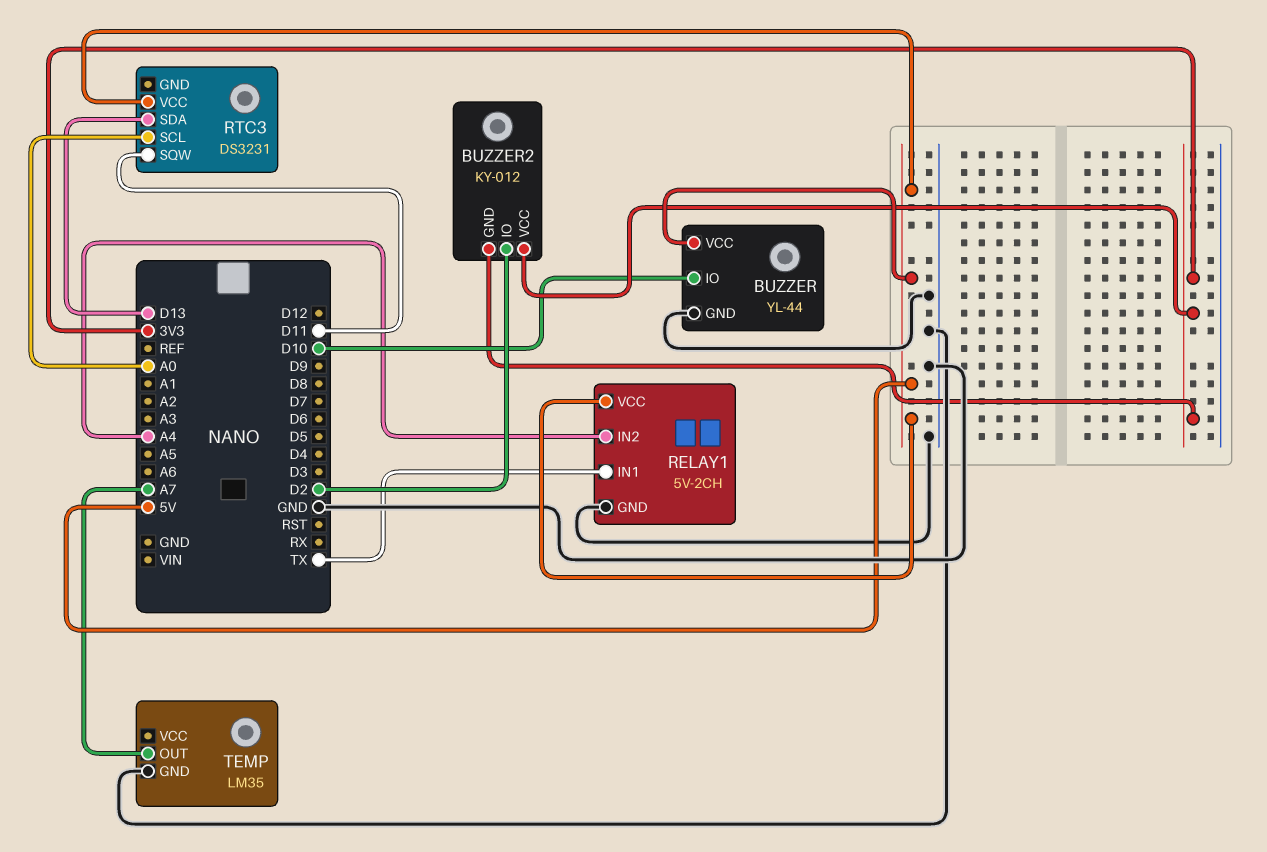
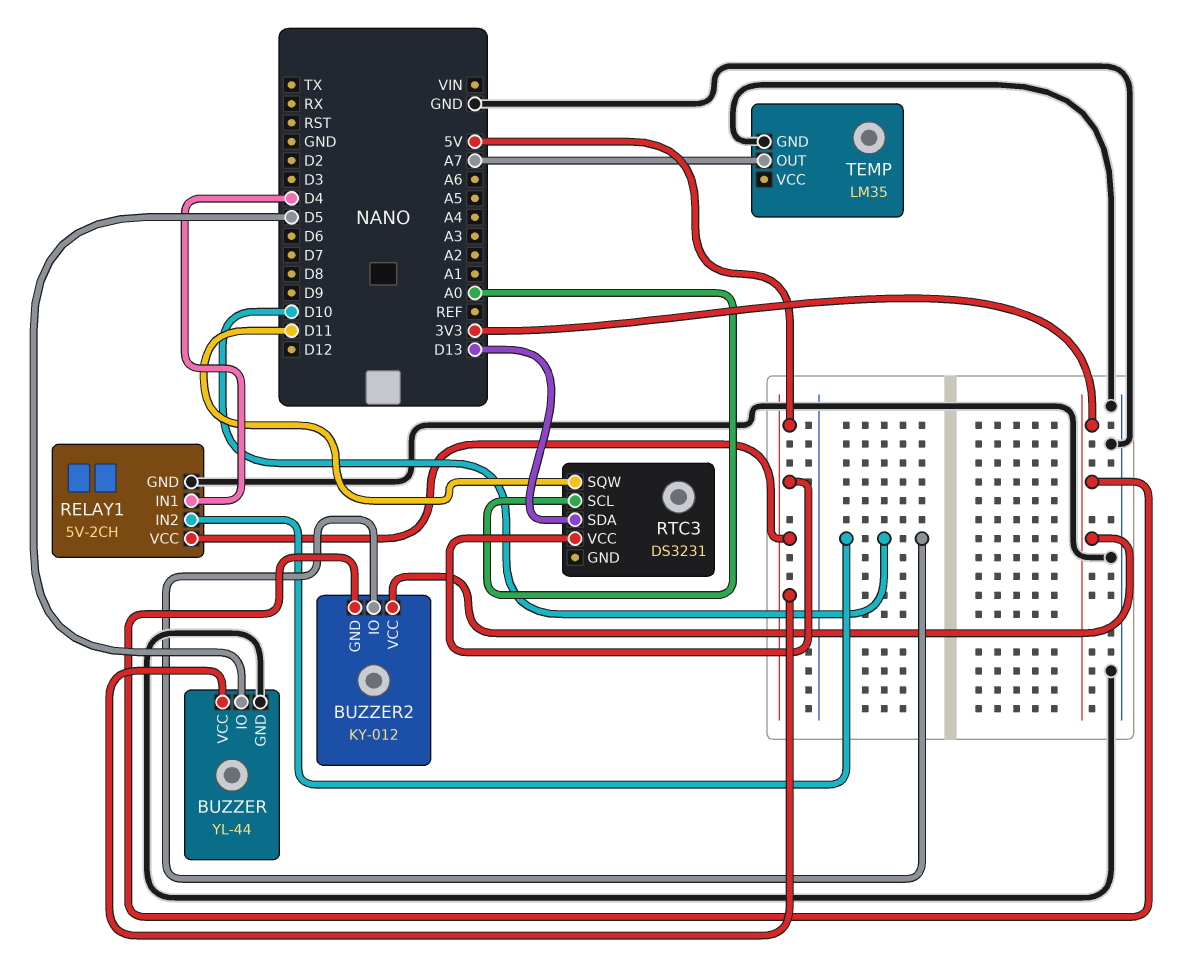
BUZZER pin IO: D10 -> D5
BUZZER2 pin IO: D2 -> D10
RELAY1 pin IN1: TX -> D4
RELAY1 pin IN2: A4 -> D10

